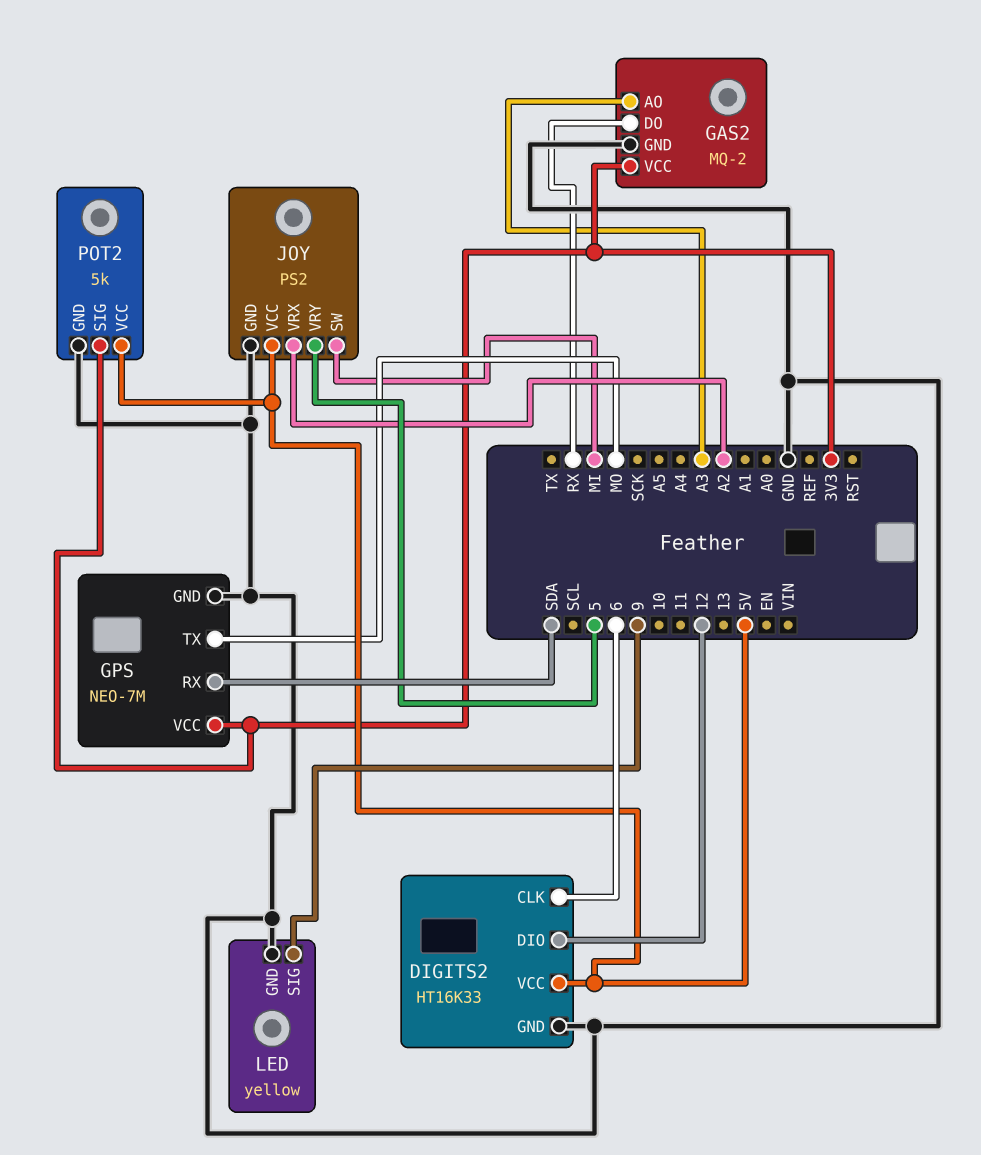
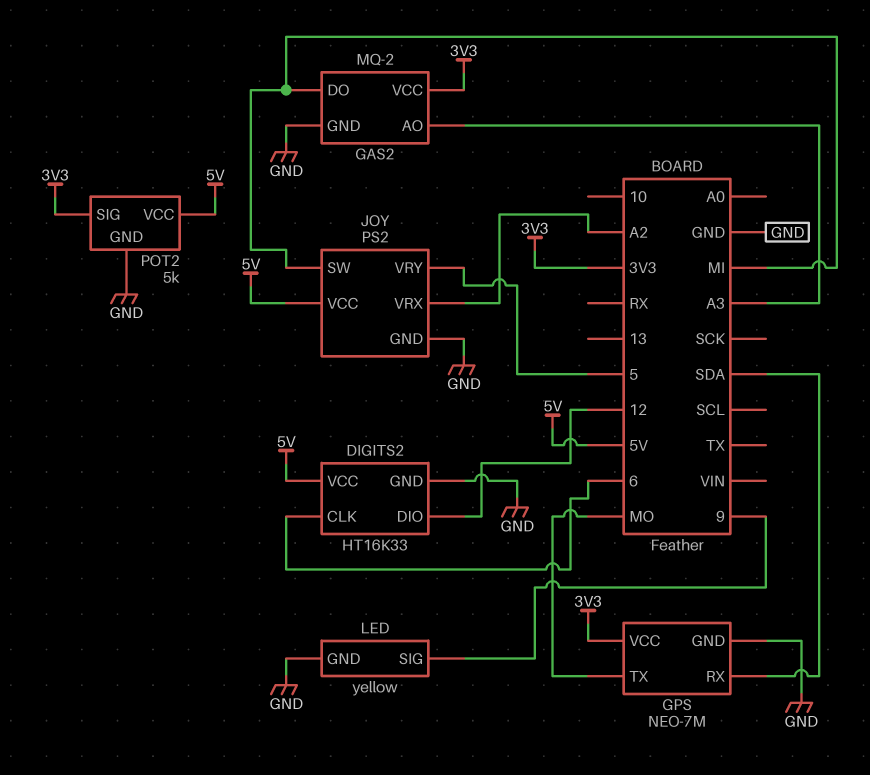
GAS2 pin DO: RX -> MI

